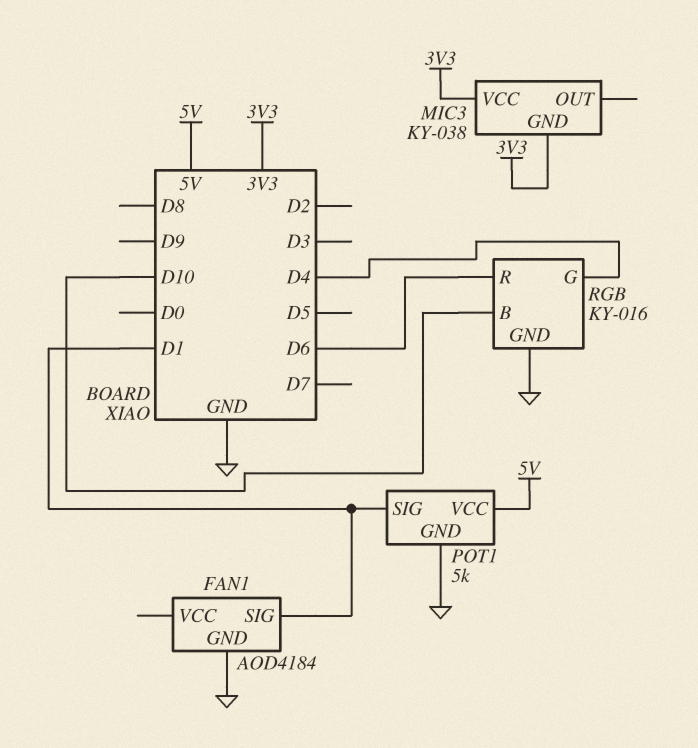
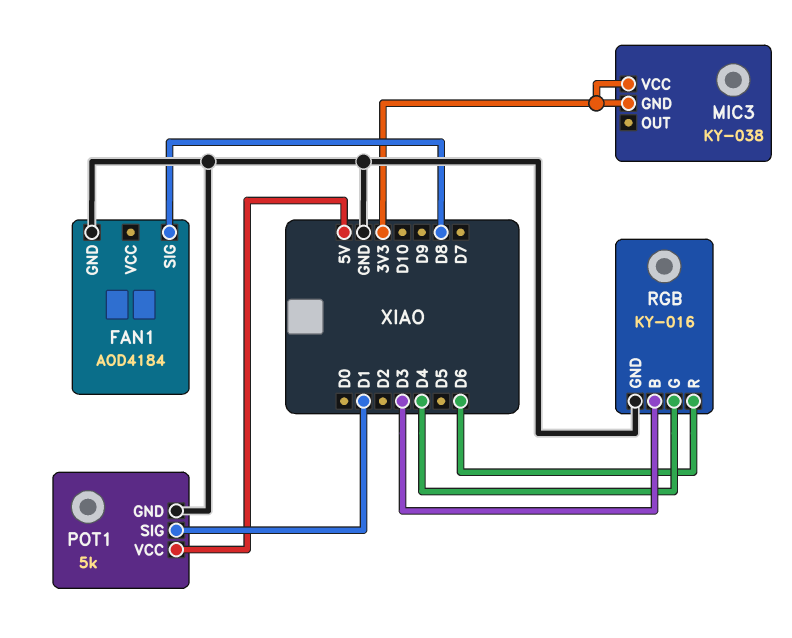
FAN1 pin SIG: D1 -> D8
RGB pin B: D10 -> D3

